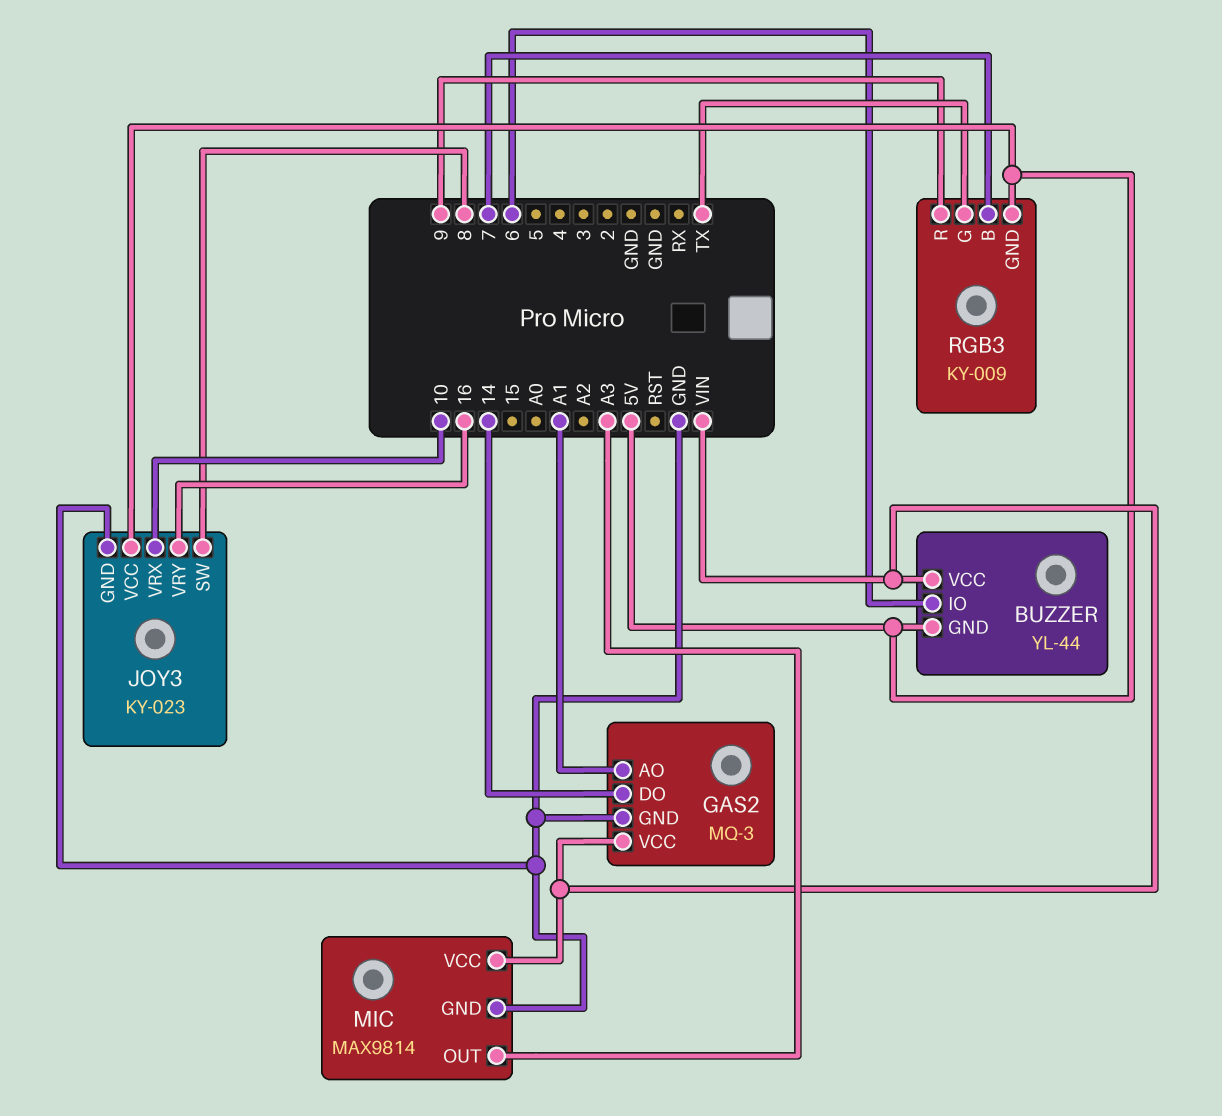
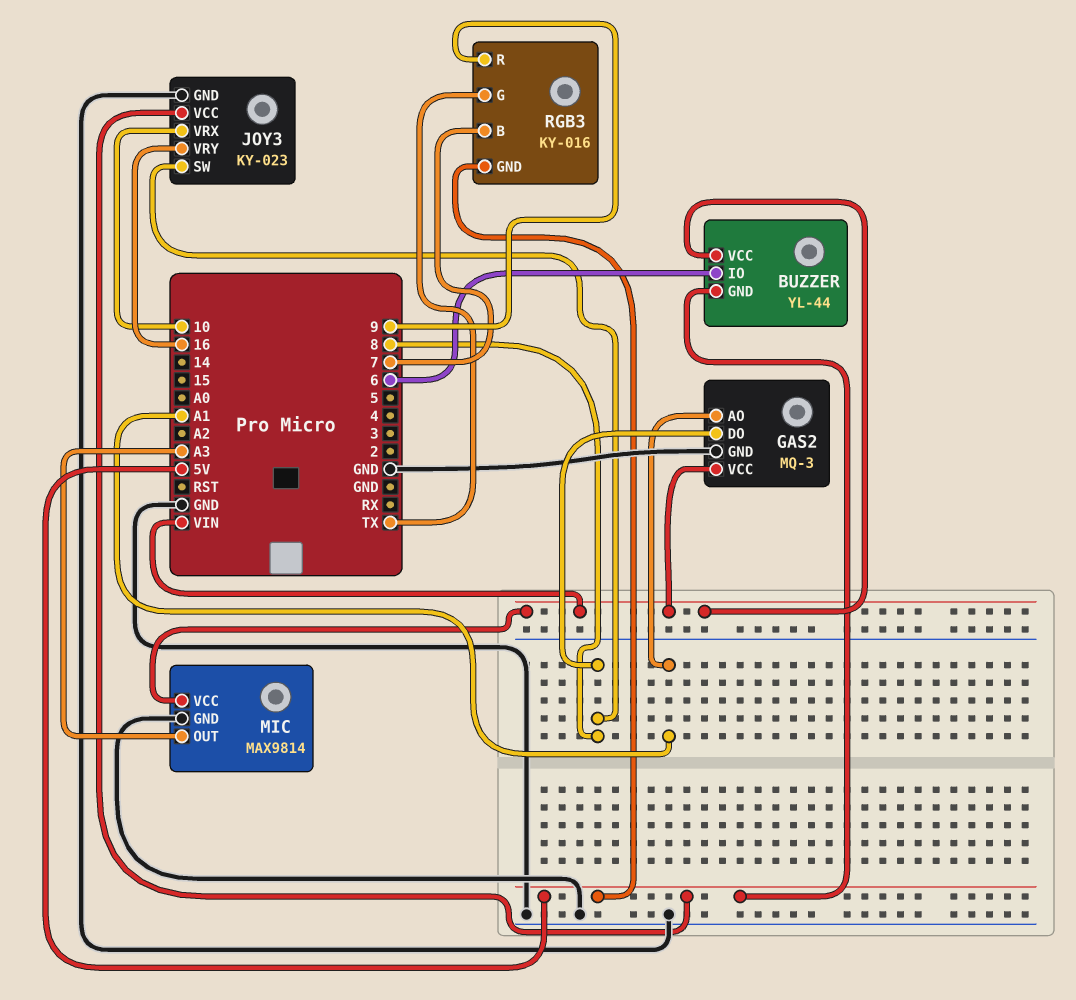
GAS2 pin DO: 14 -> 8
RGB3: KY-009 -> KY-016

